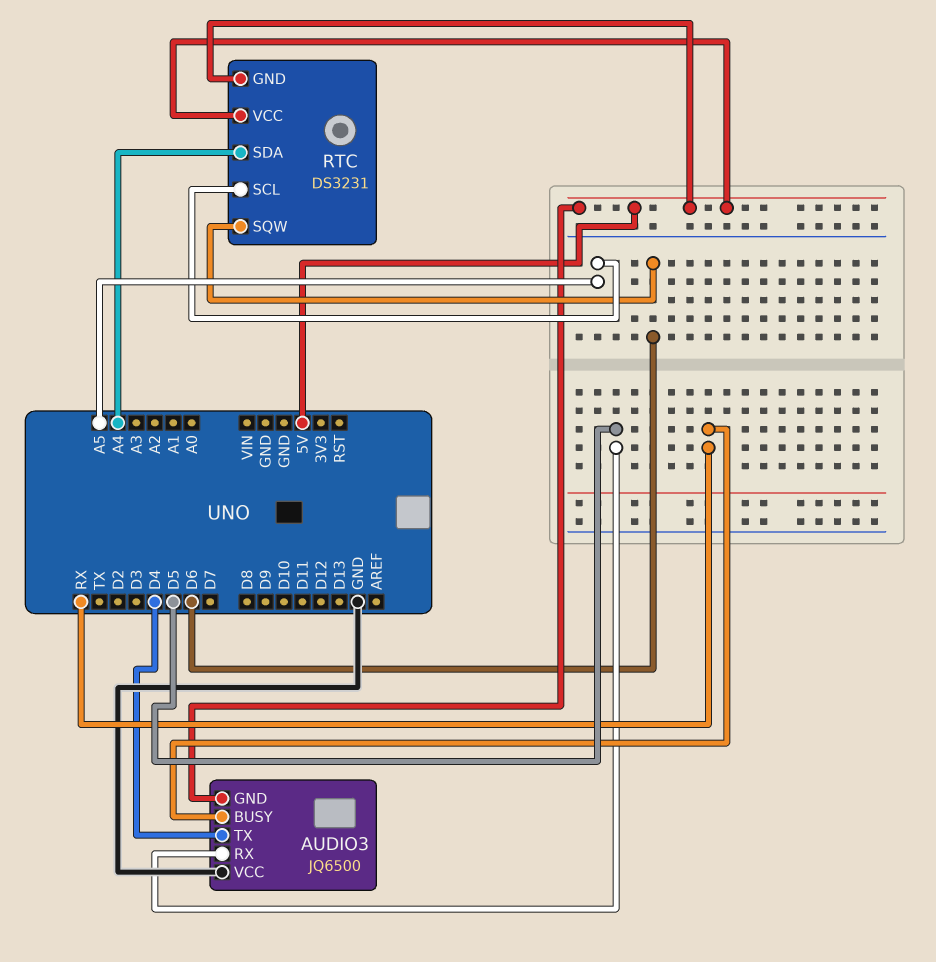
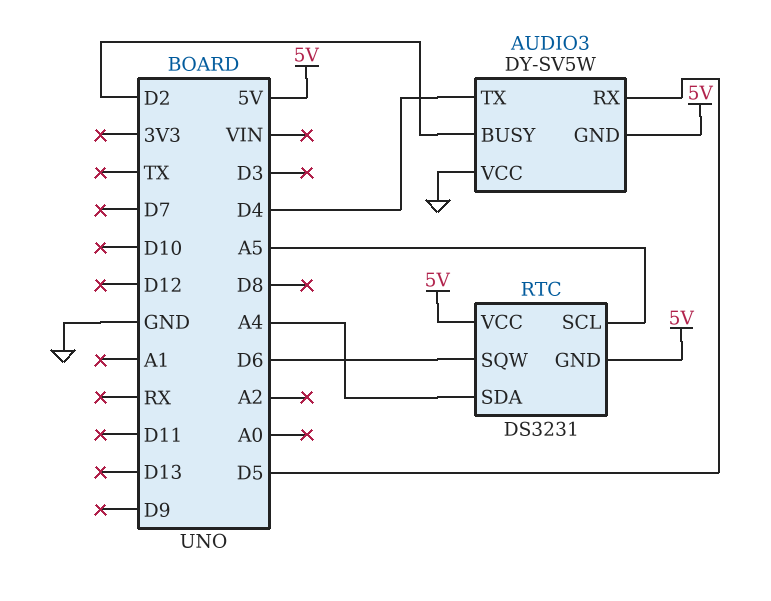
AUDIO3: JQ6500 -> DY-SV5W
AUDIO3 pin BUSY: RX -> D2

